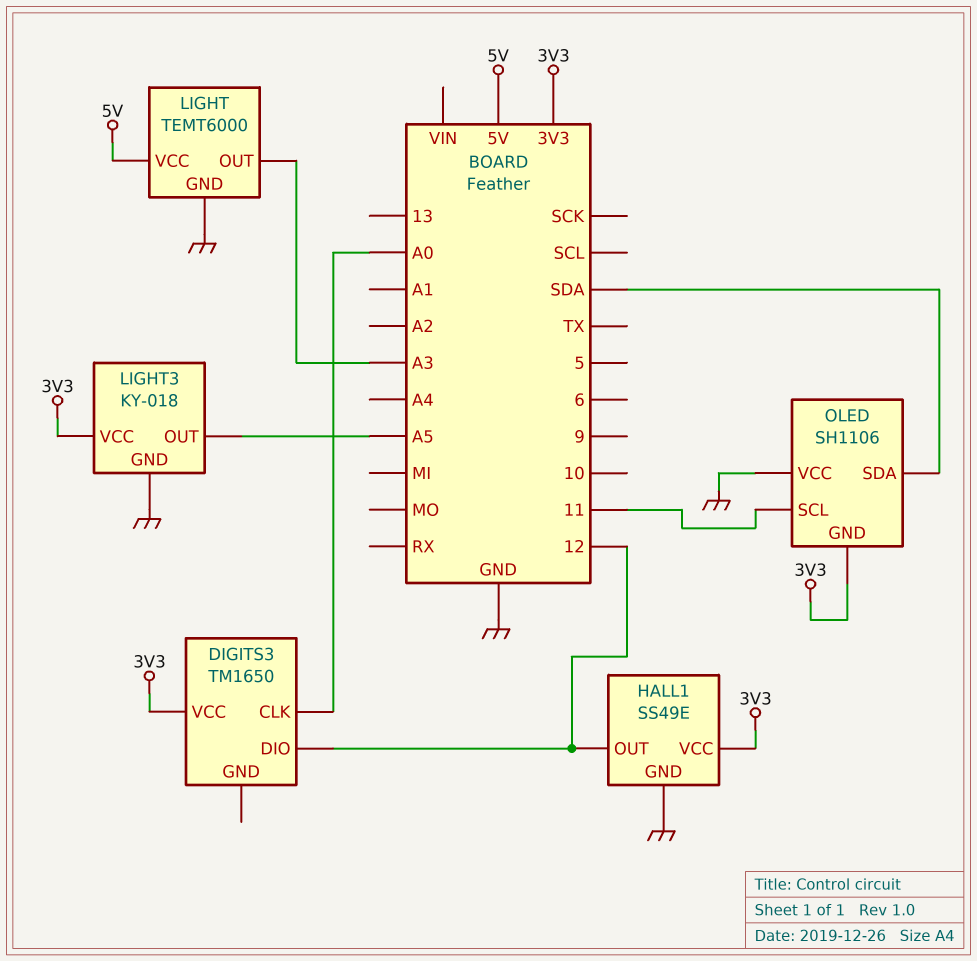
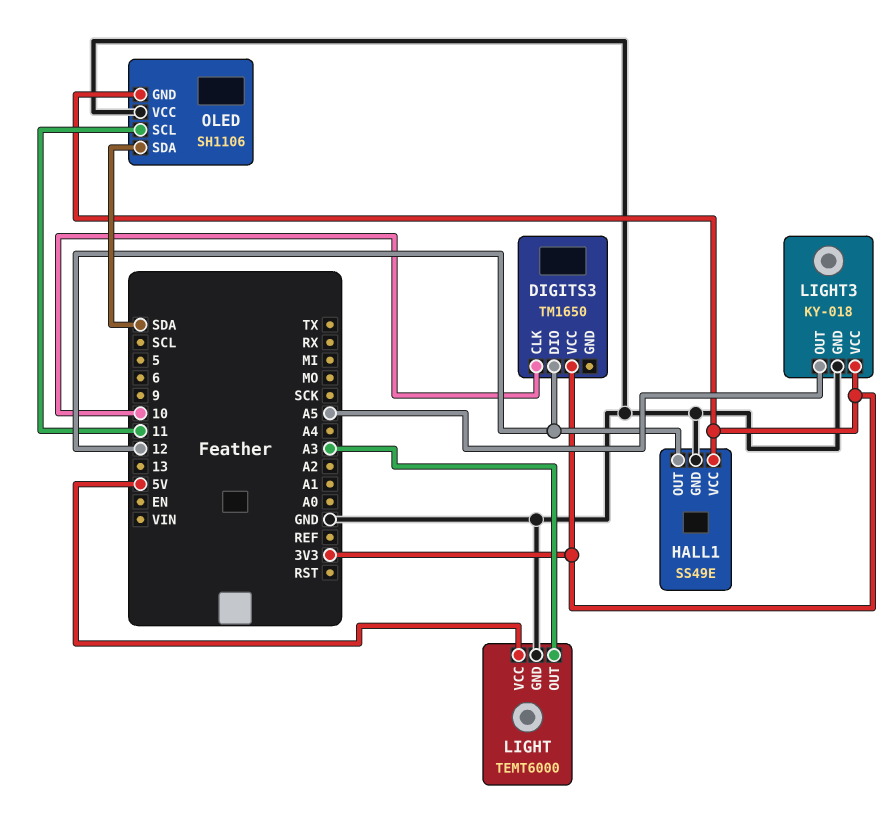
DIGITS3 pin CLK: A0 -> 10

